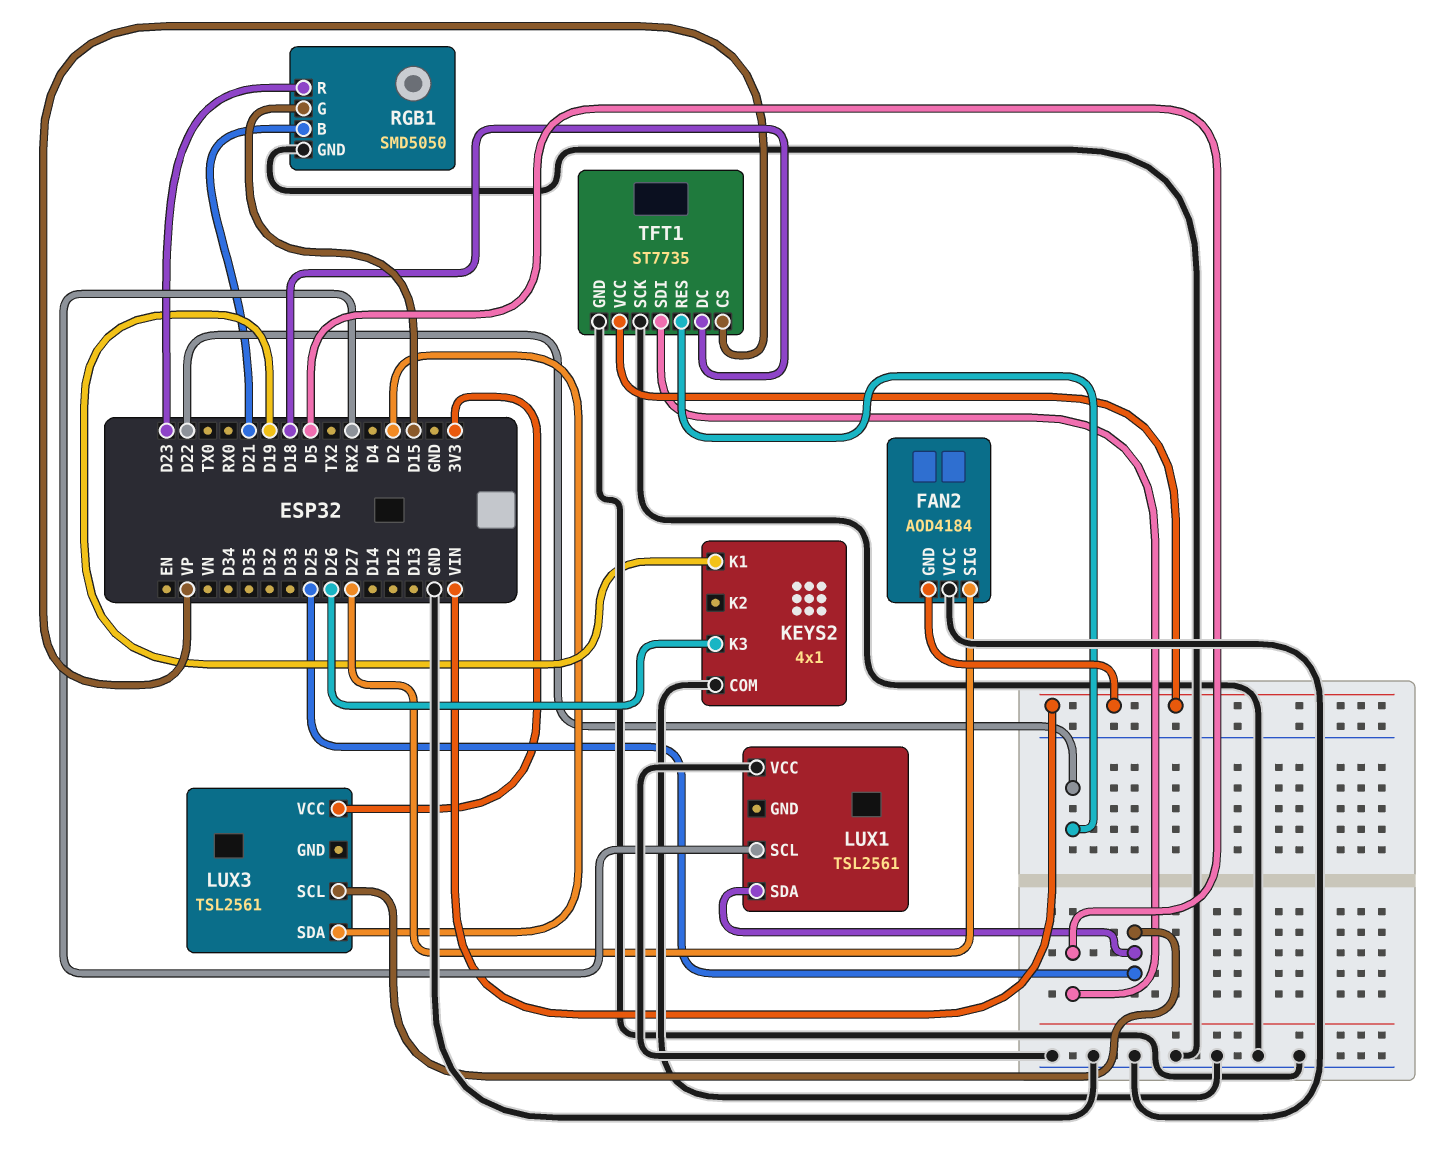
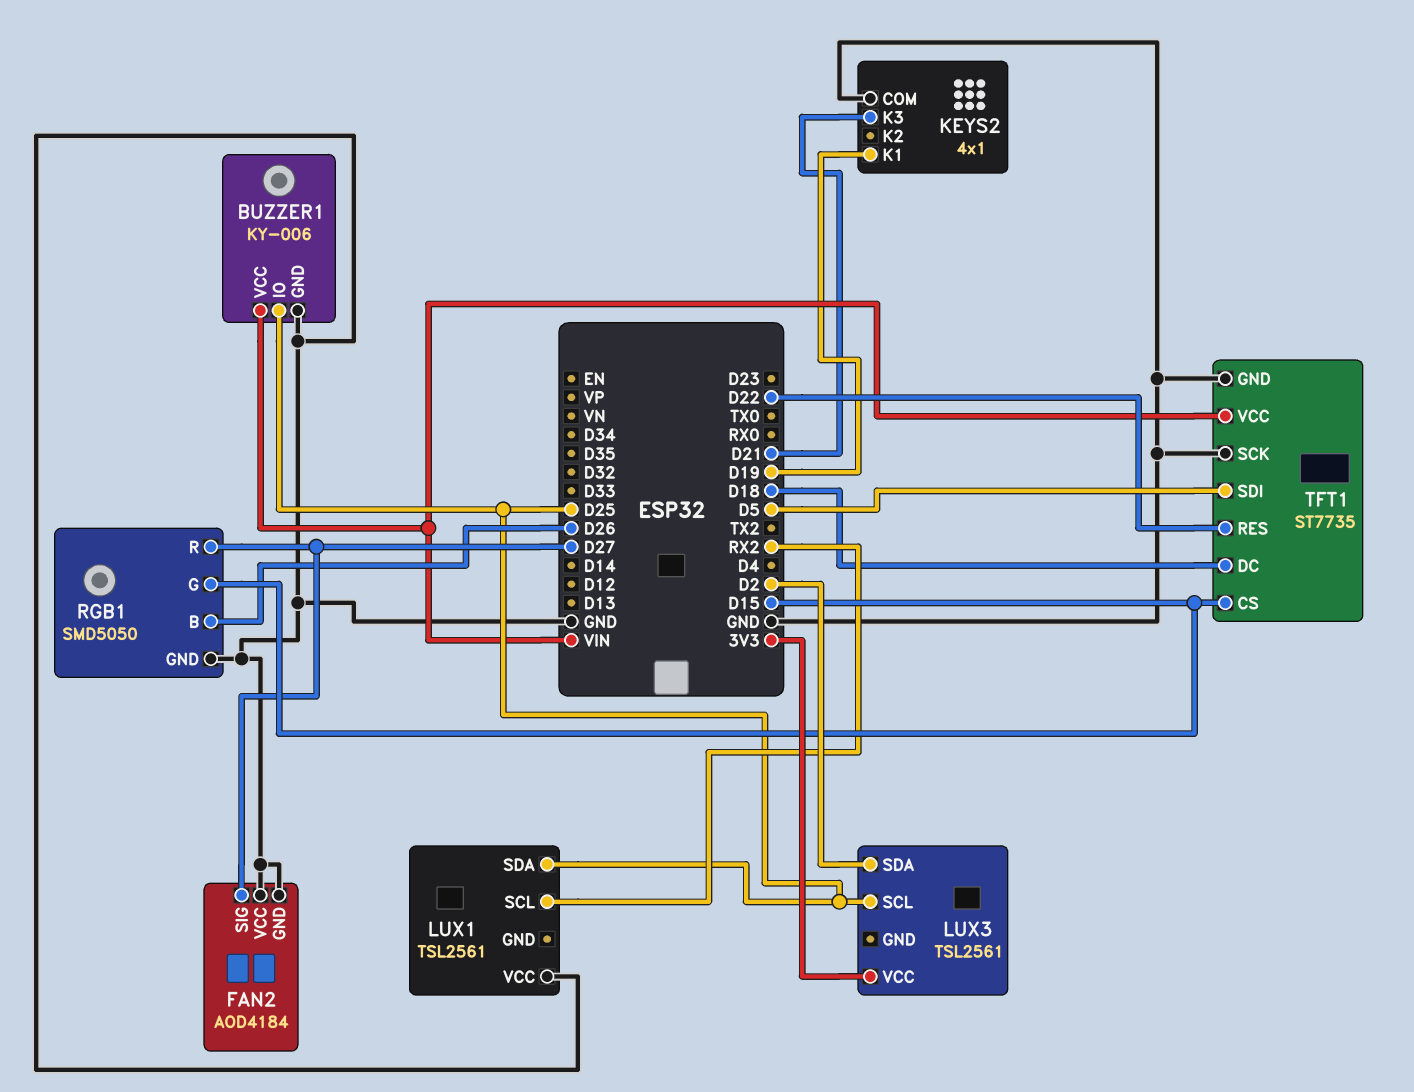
BUZZER1: none -> KY-006
BUZZER1 pin GND: none -> GND
BUZZER1 pin IO: none -> D25
BUZZER1 pin VCC: none -> VIN
FAN2 pin GND: VIN -> GND
KEYS2 pin K3: D26 -> D21
RGB1 pin B: D21 -> D26
RGB1 pin R: D23 -> D27
TFT1 pin CS: VP -> D15

